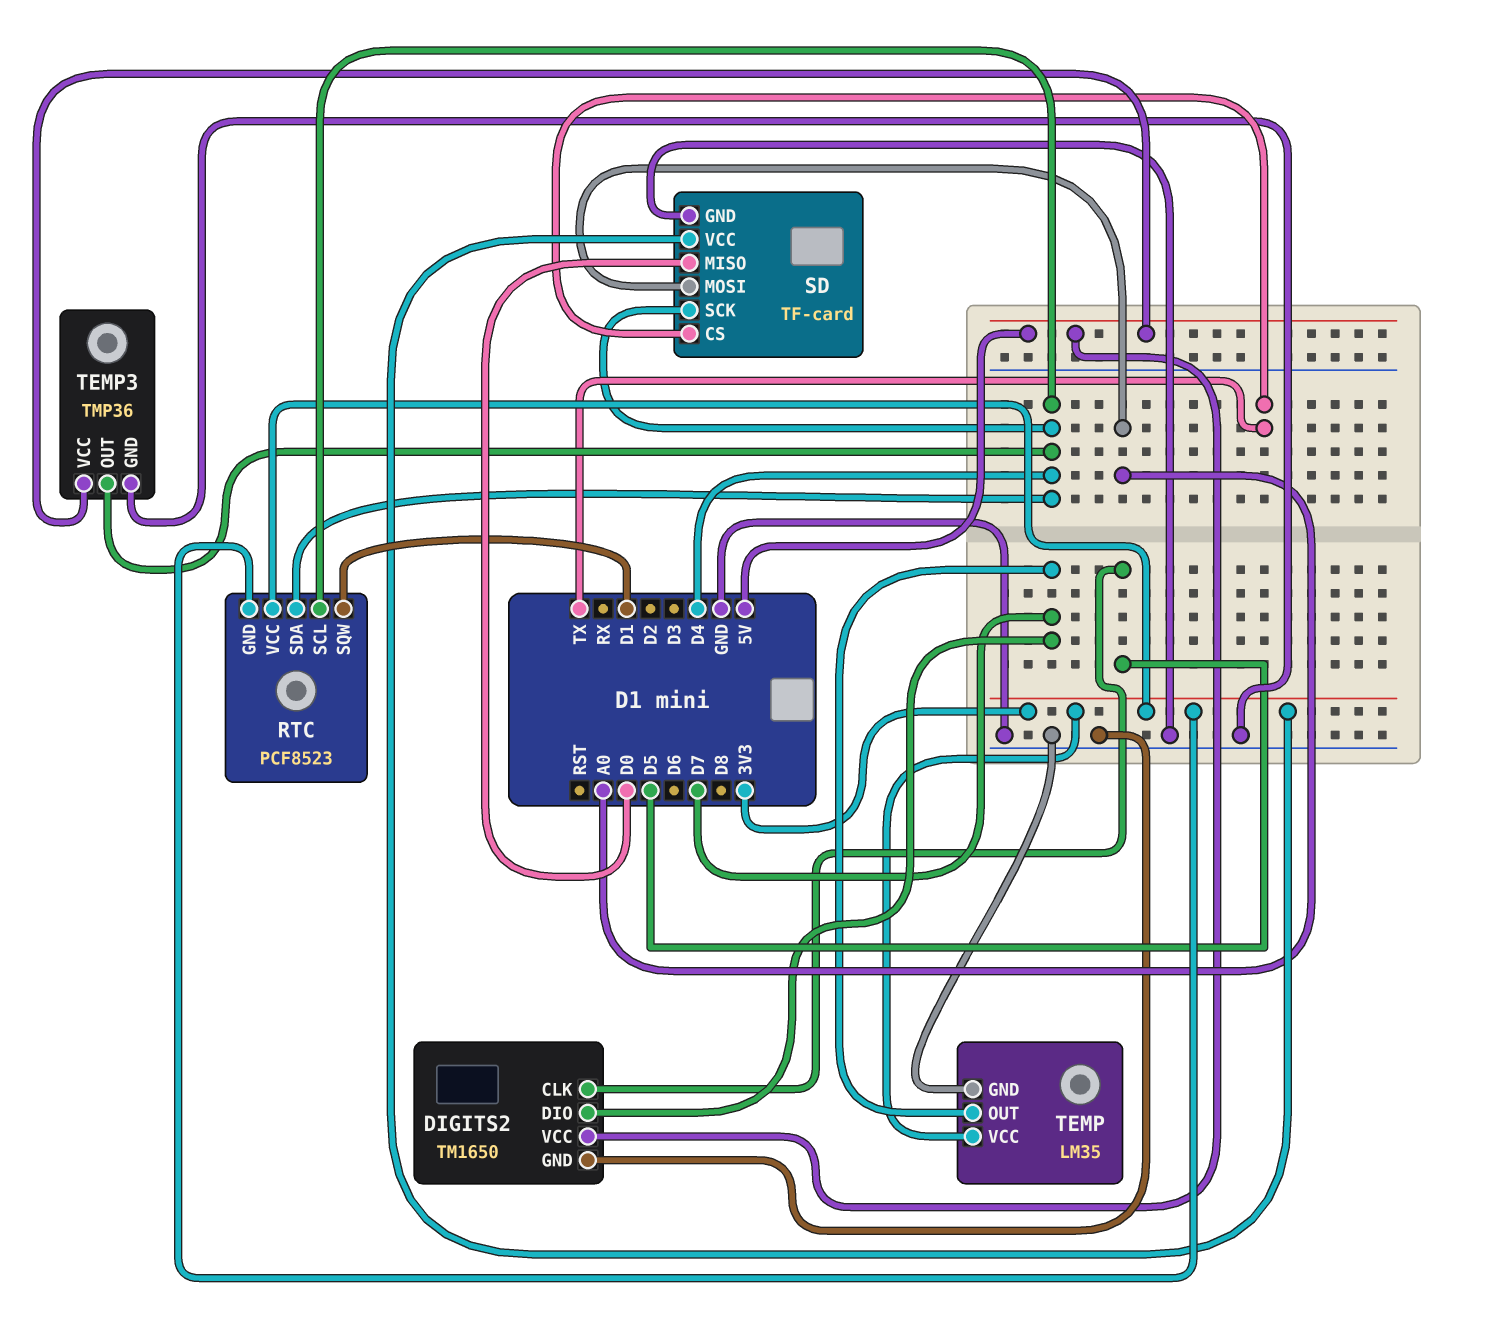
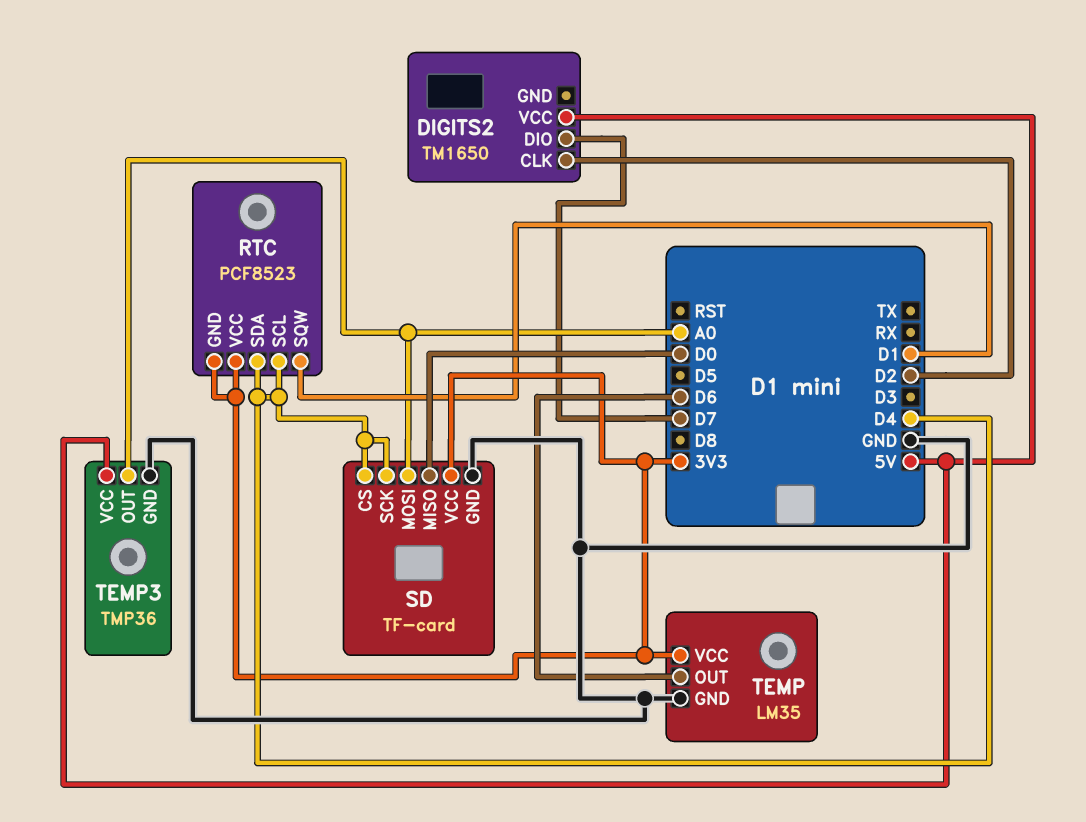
DIGITS2 pin CLK: D5 -> D2
DIGITS2 pin GND: GND -> none
SD pin CS: TX -> D4
TEMP pin OUT: D7 -> D6
TEMP3 pin OUT: D4 -> A0

